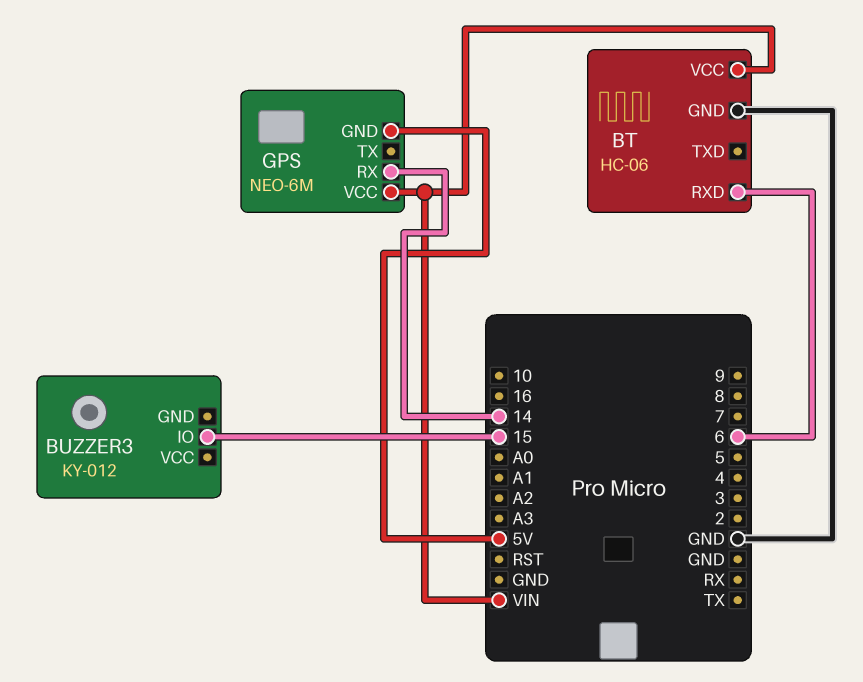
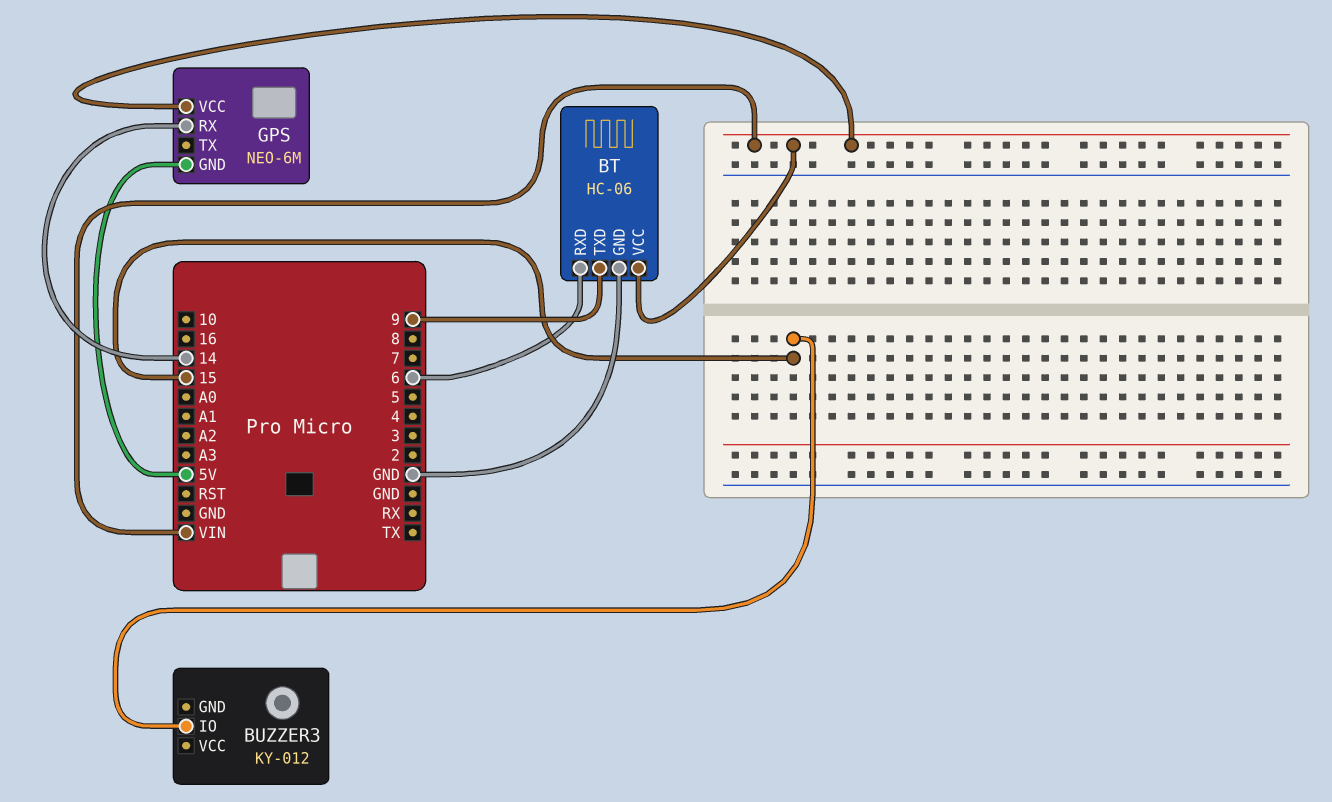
BT pin TXD: none -> 9

